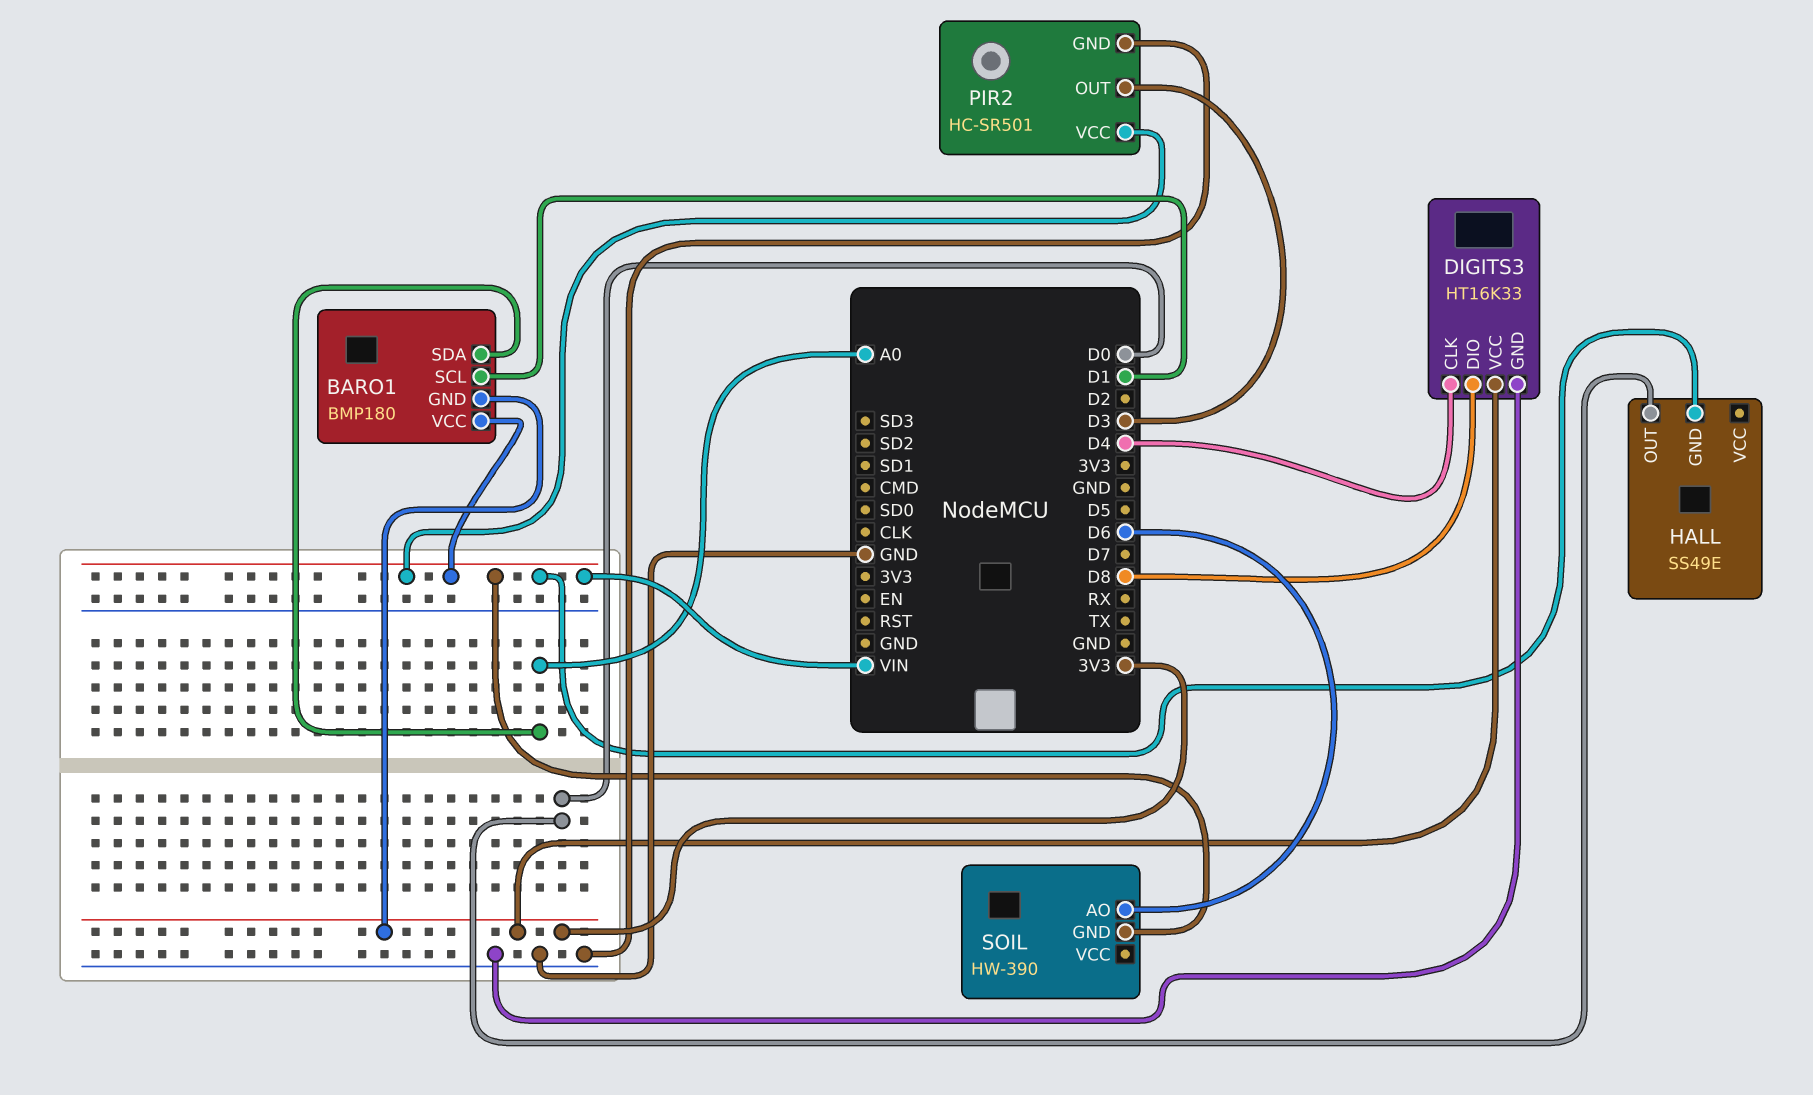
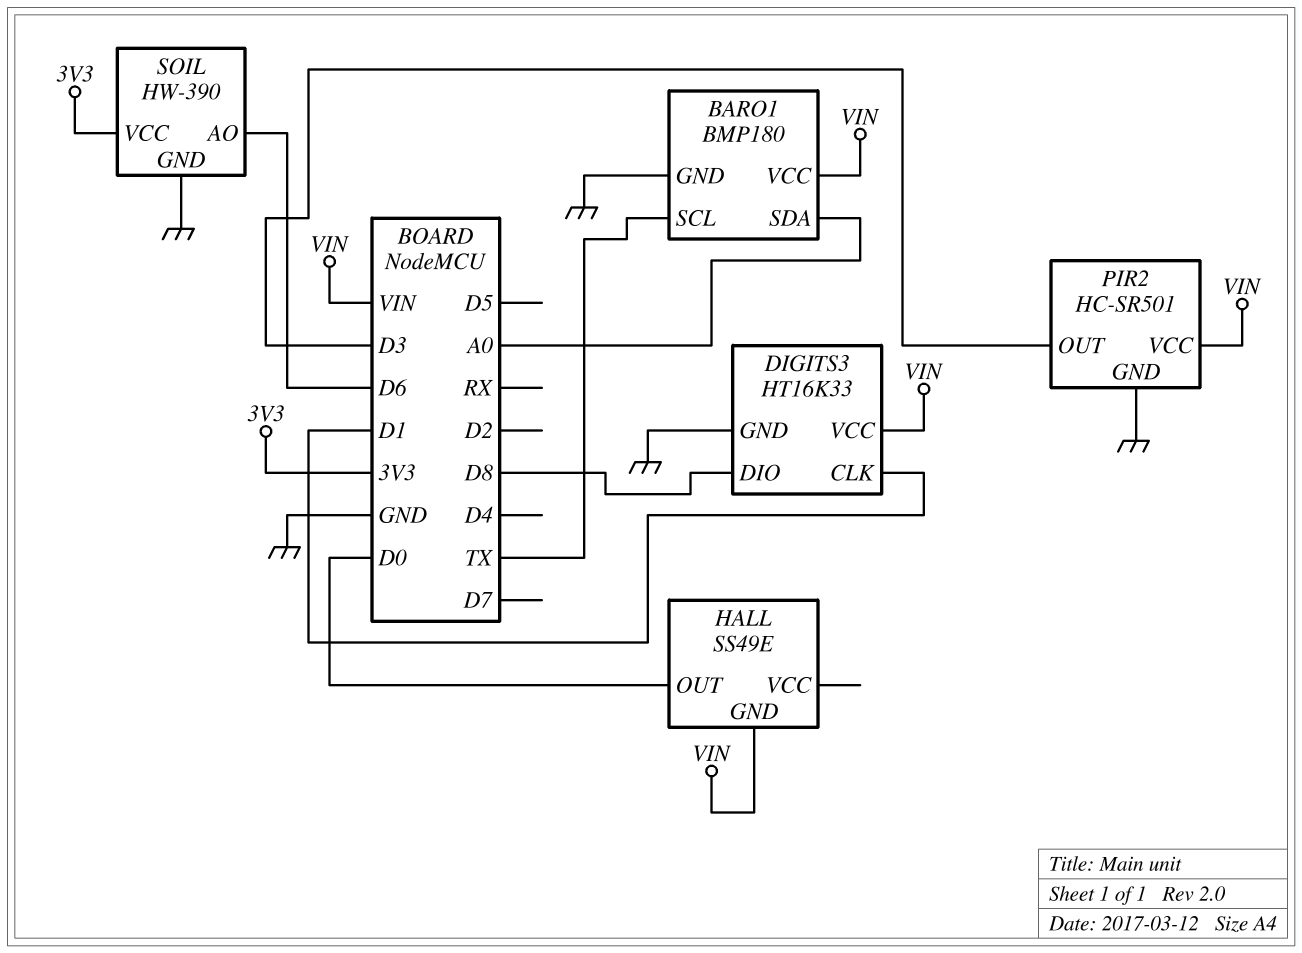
BARO1 pin GND: 3V3 -> GND
BARO1 pin SCL: D1 -> TX
DIGITS3 pin CLK: D4 -> D1
DIGITS3 pin VCC: 3V3 -> VIN
SOIL pin GND: VIN -> GND
SOIL pin VCC: none -> 3V3

